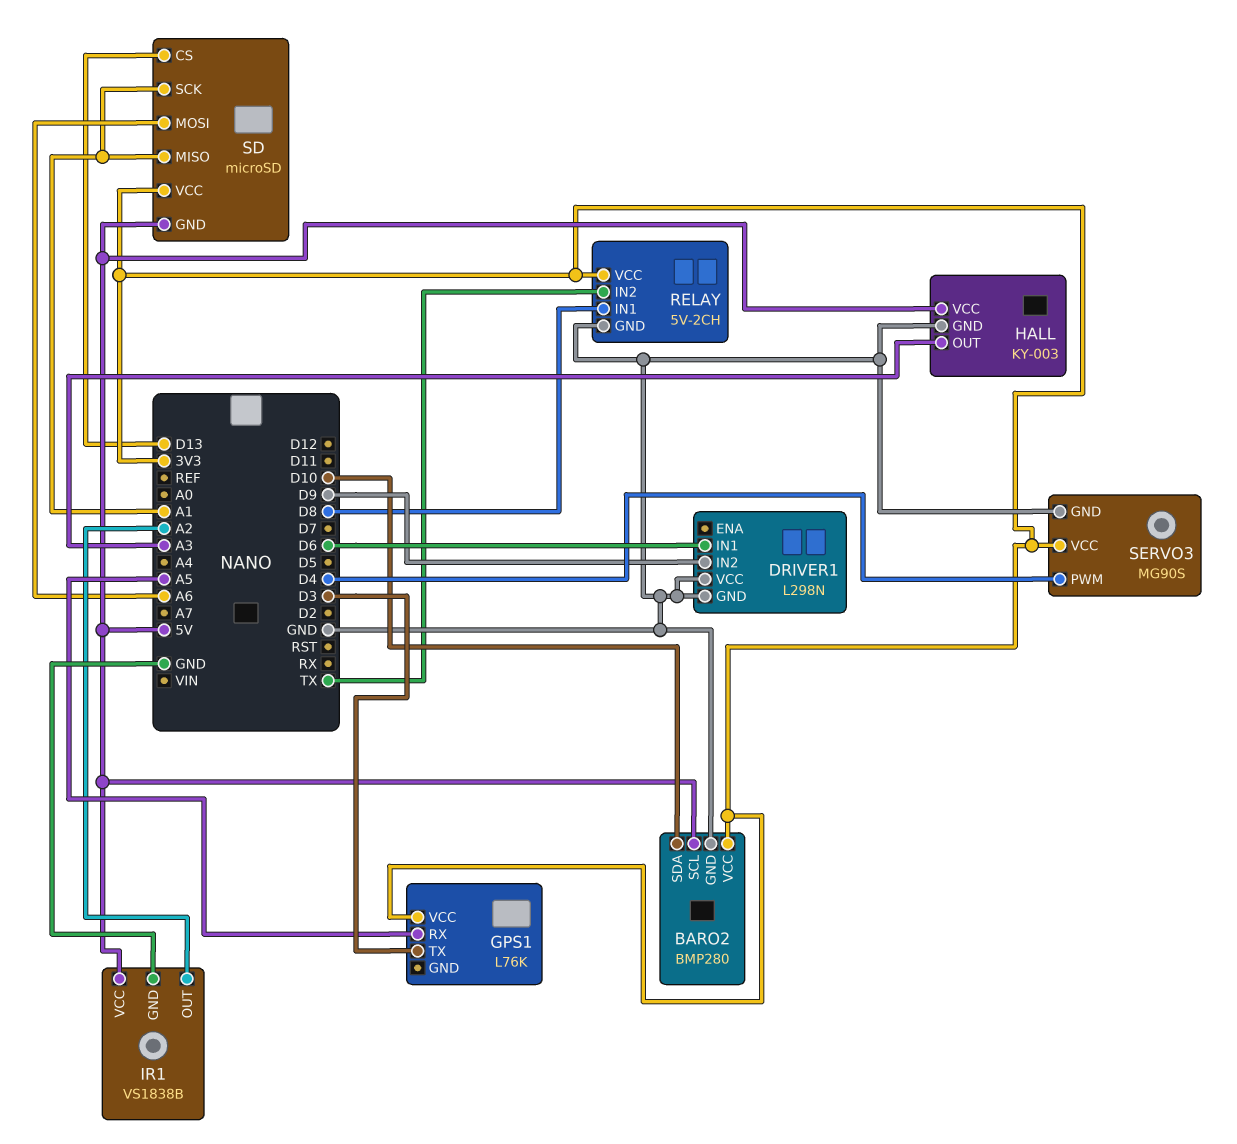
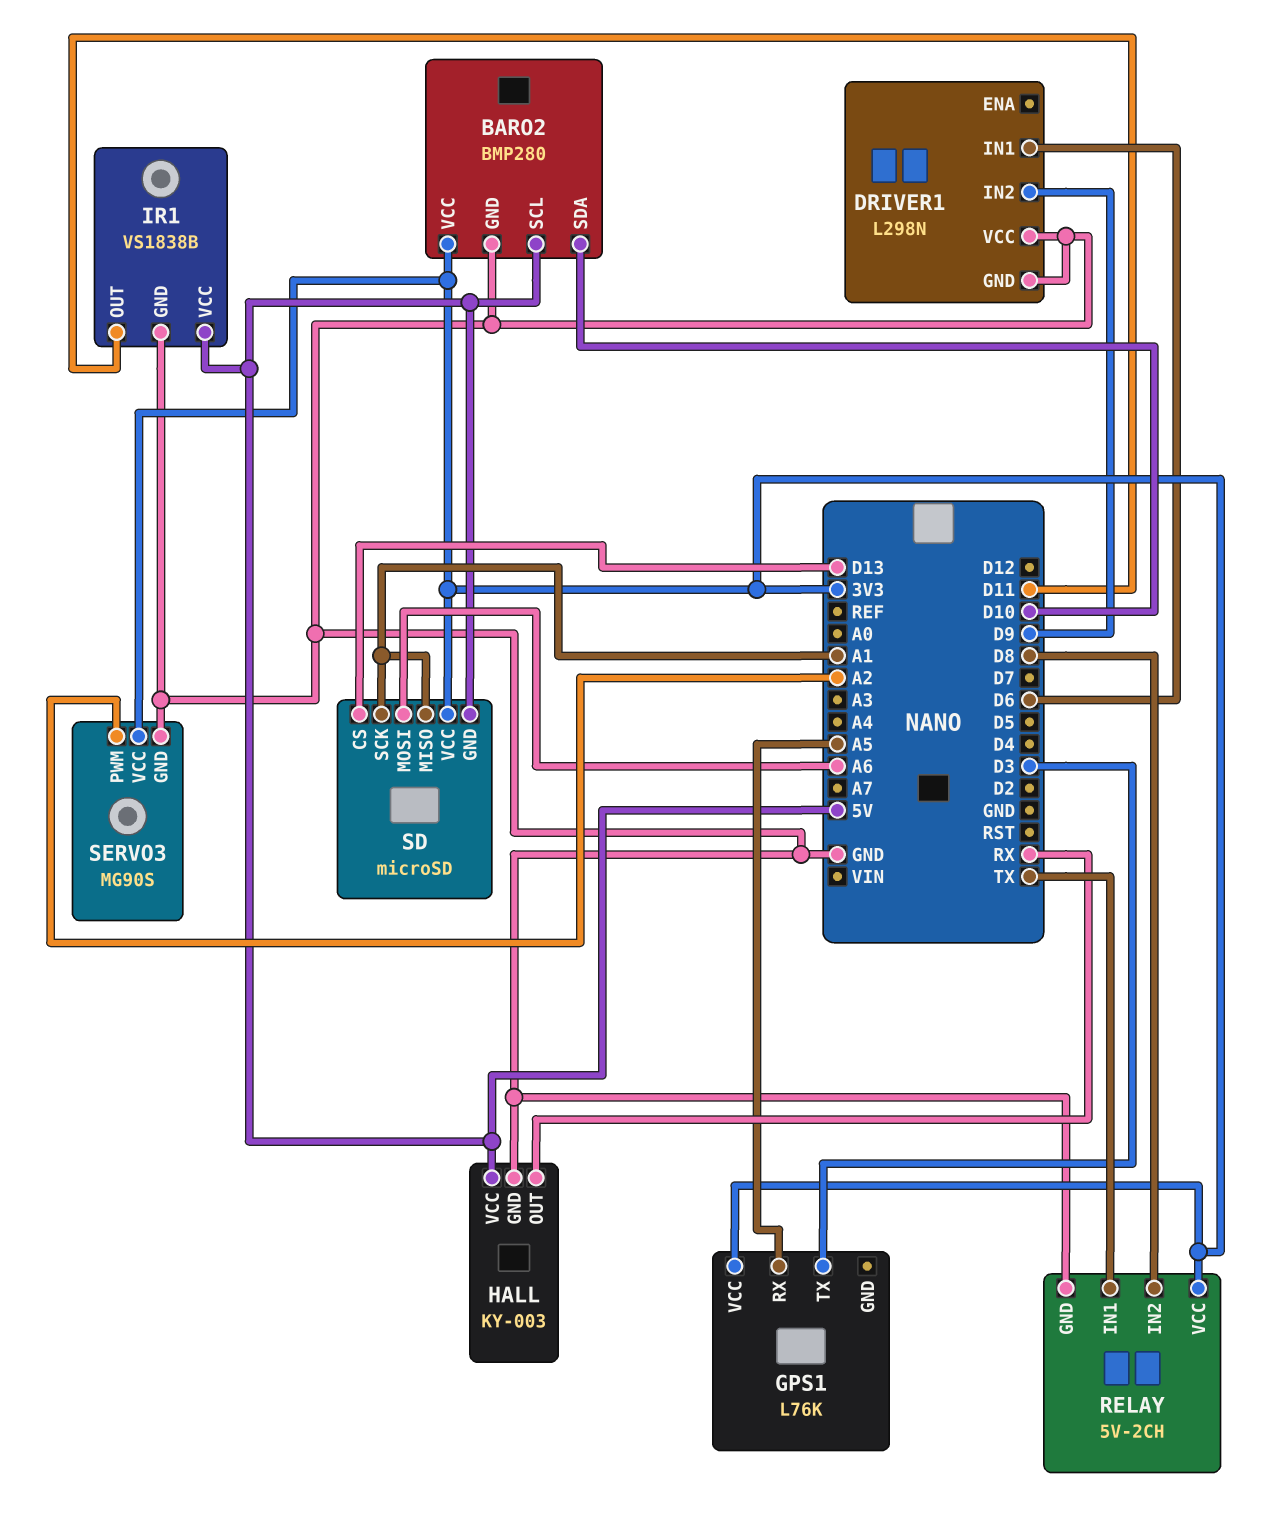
HALL pin OUT: A3 -> RX
IR1 pin OUT: A2 -> D11
RELAY pin IN1: D8 -> TX
RELAY pin IN2: TX -> D8
SERVO3 pin PWM: D4 -> A2

